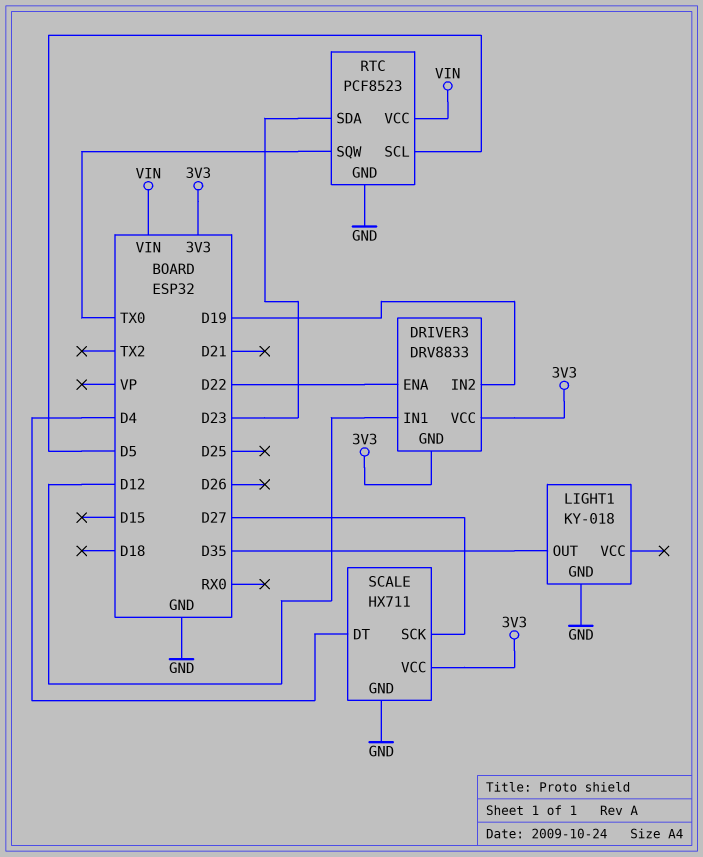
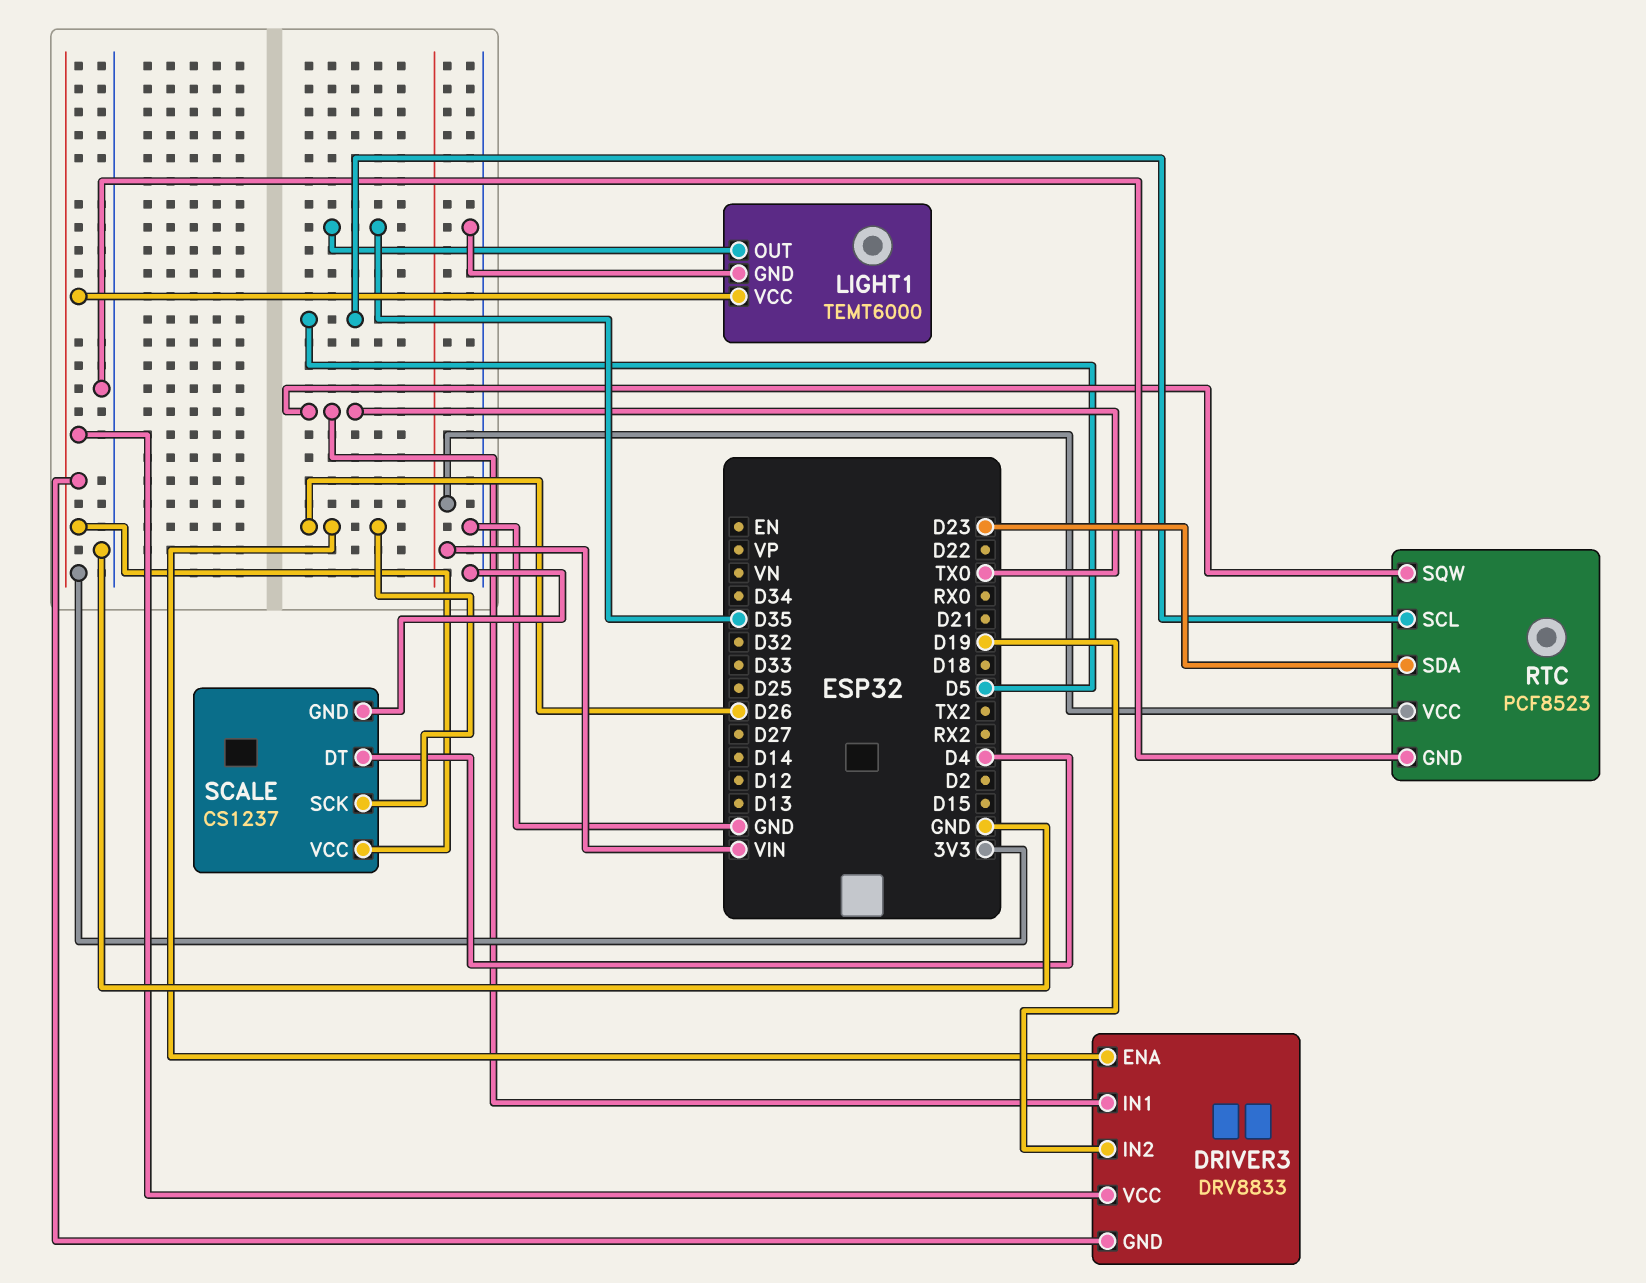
DRIVER3 pin ENA: D22 -> D26
DRIVER3 pin IN1: D12 -> TX0
LIGHT1: KY-018 -> TEMT6000
LIGHT1 pin VCC: none -> 3V3
SCALE: HX711 -> CS1237
SCALE pin SCK: D27 -> D26

